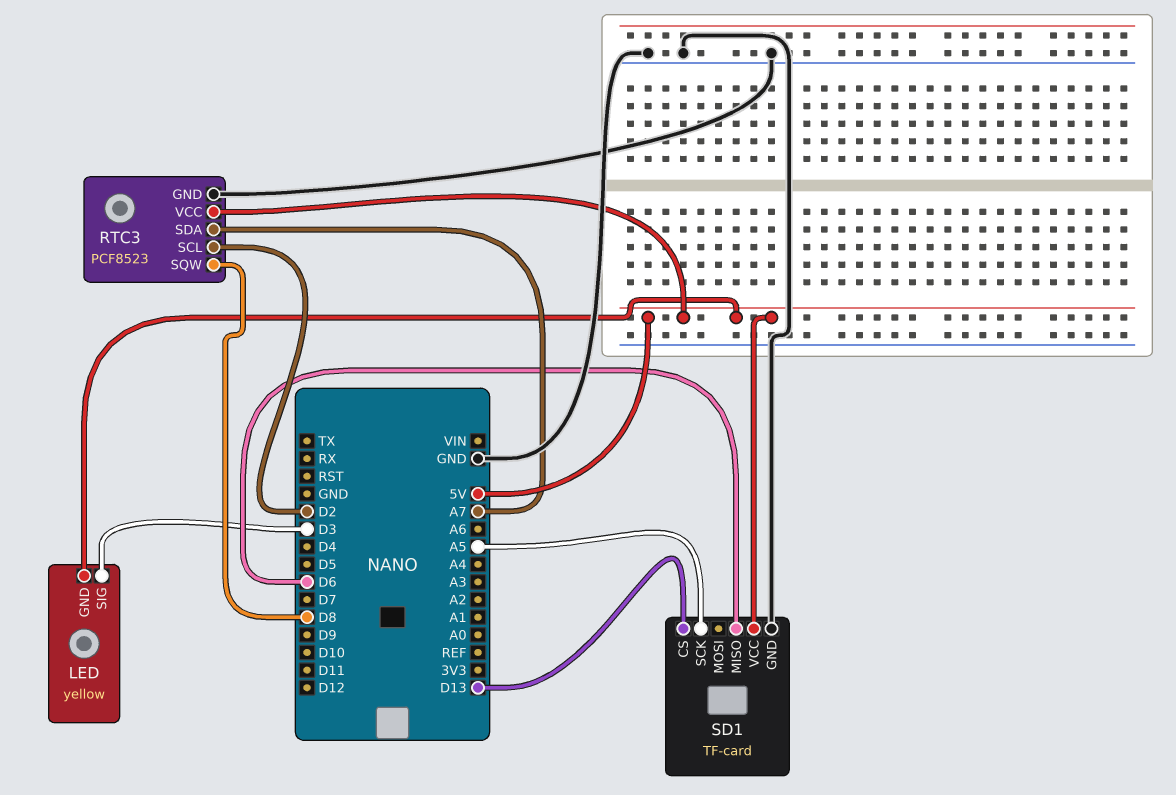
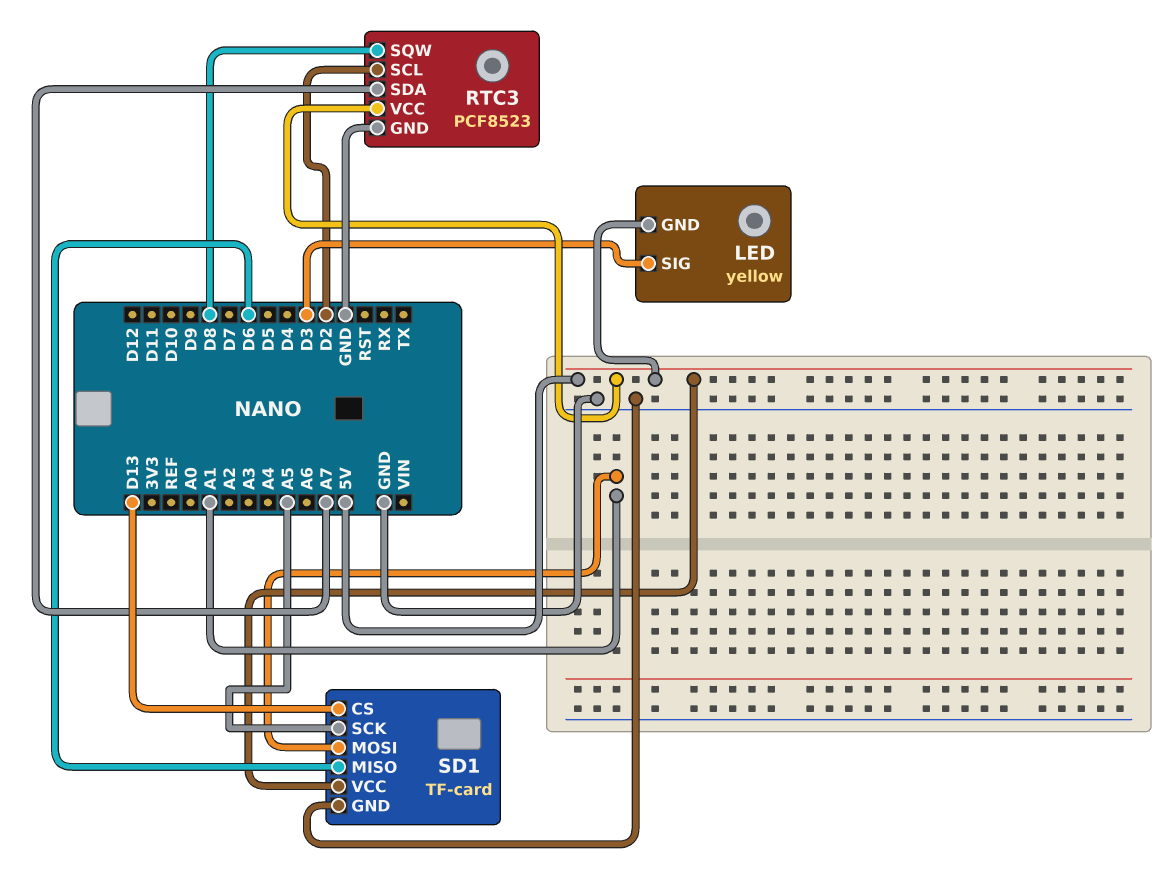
SD1 pin MOSI: none -> A1

